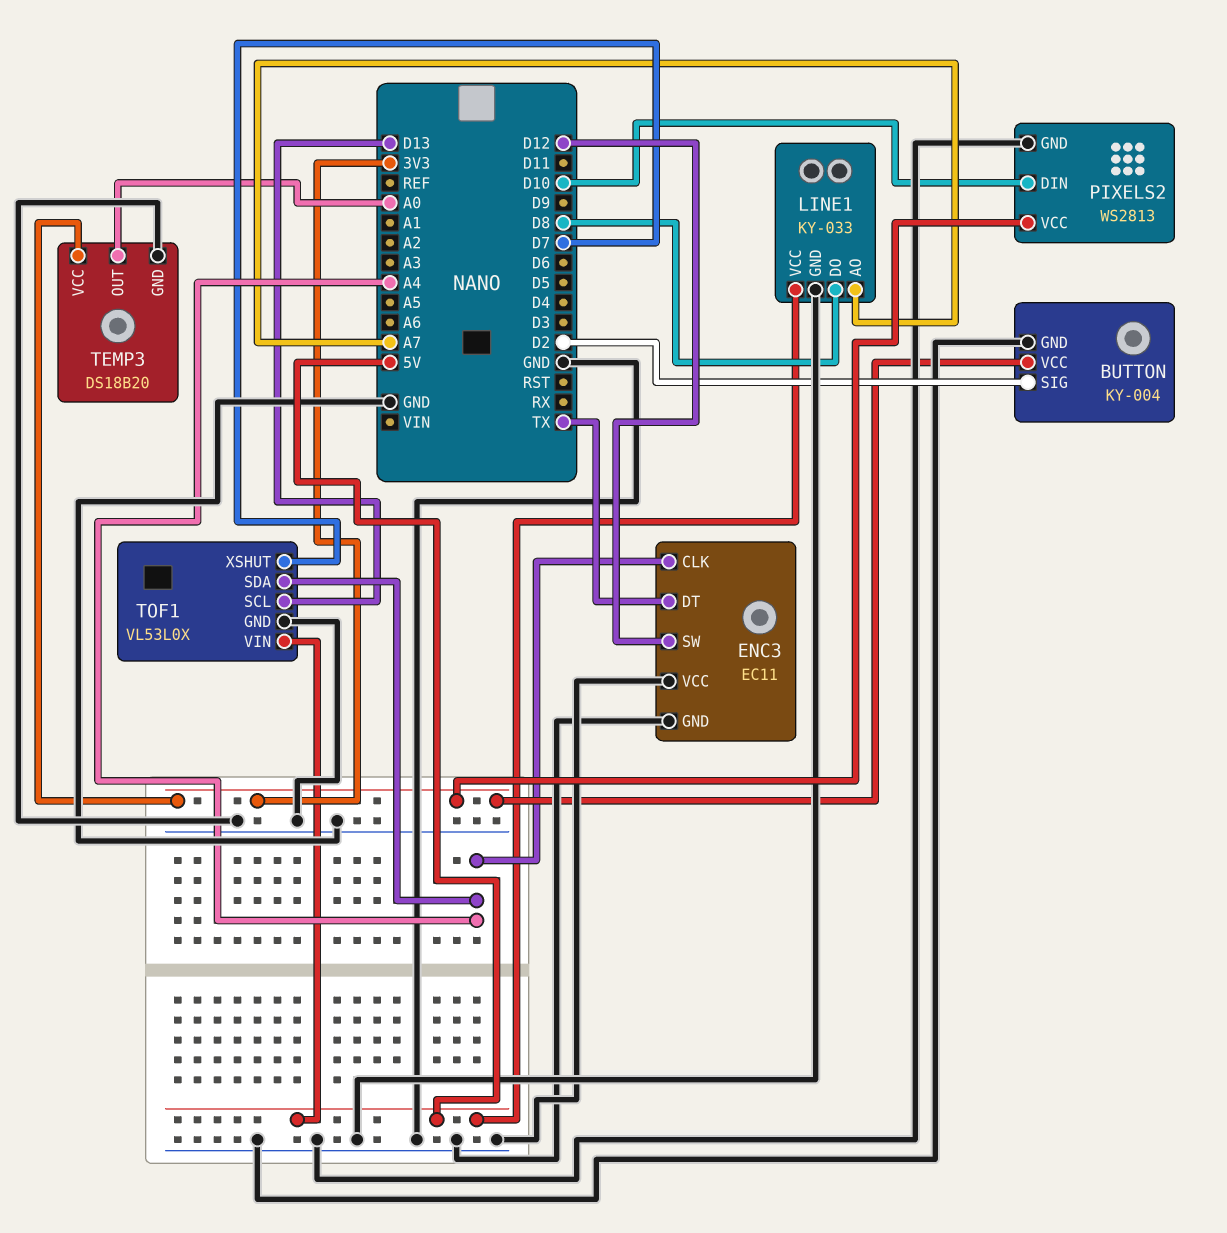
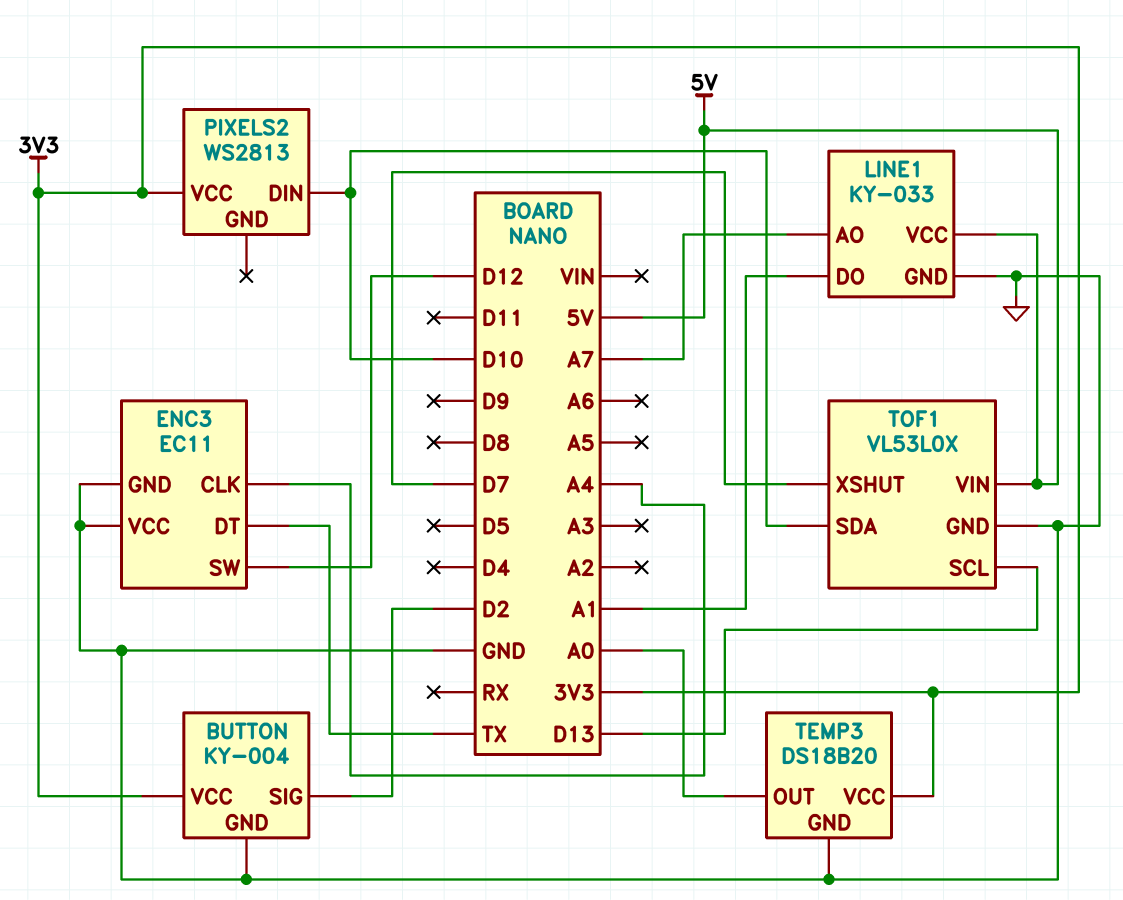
LINE1 pin DO: D8 -> A1
PIXELS2 pin GND: GND -> none
TOF1 pin SDA: A4 -> D10

